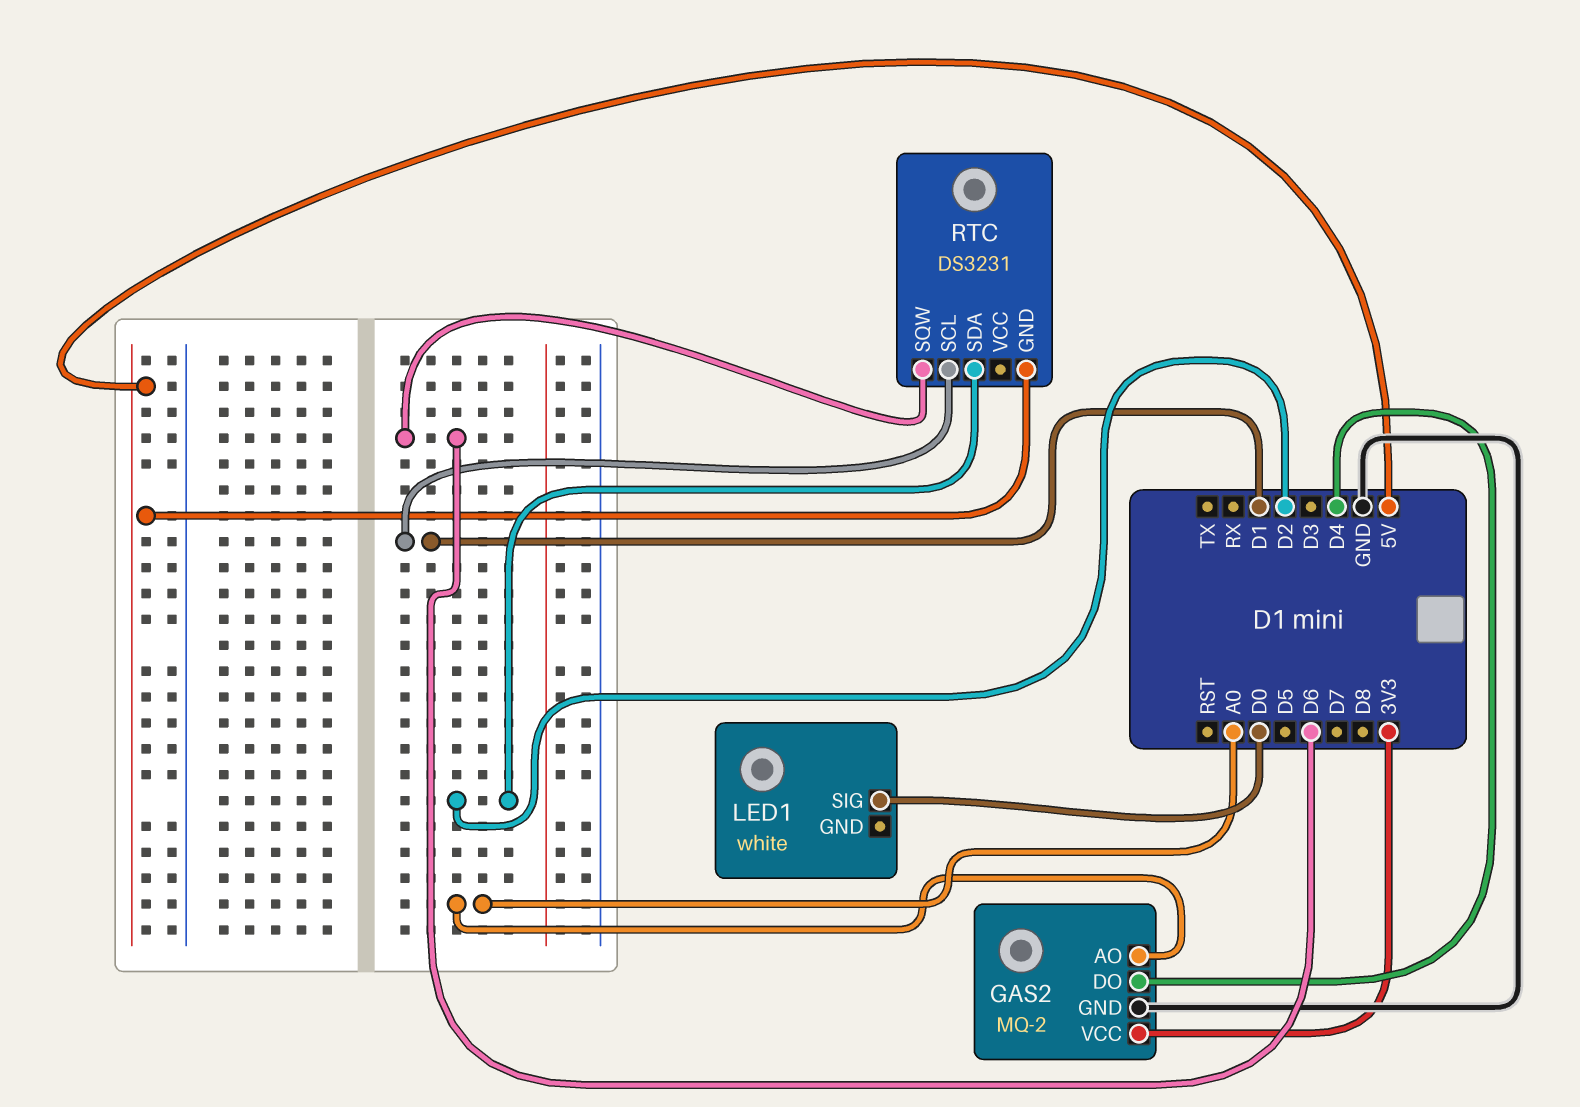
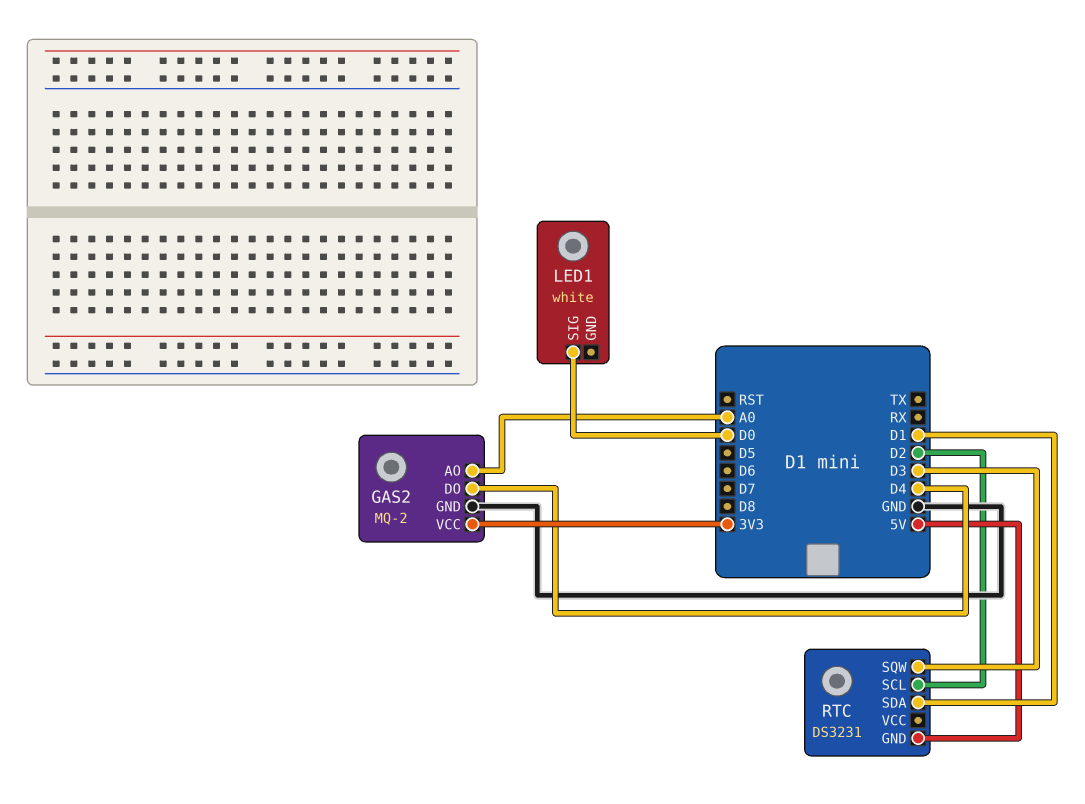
RTC pin SCL: D1 -> D2
RTC pin SDA: D2 -> D1
RTC pin SQW: D6 -> D3

